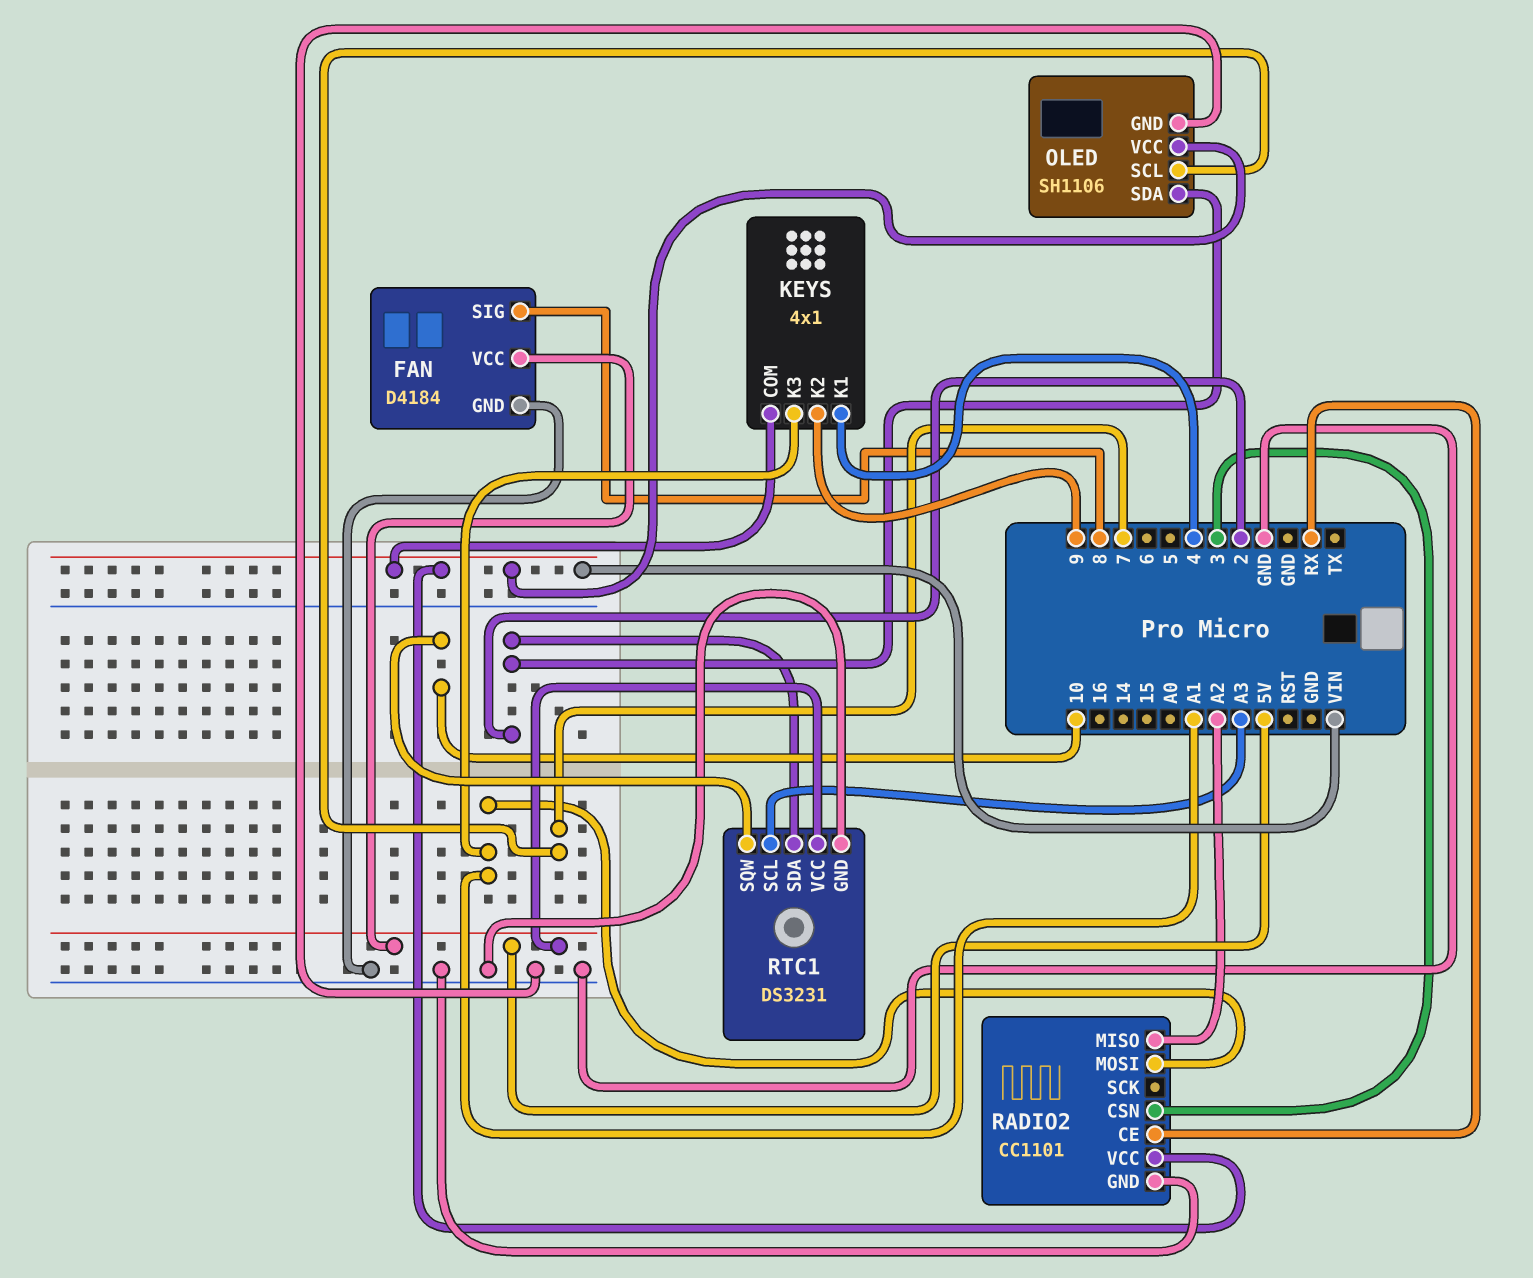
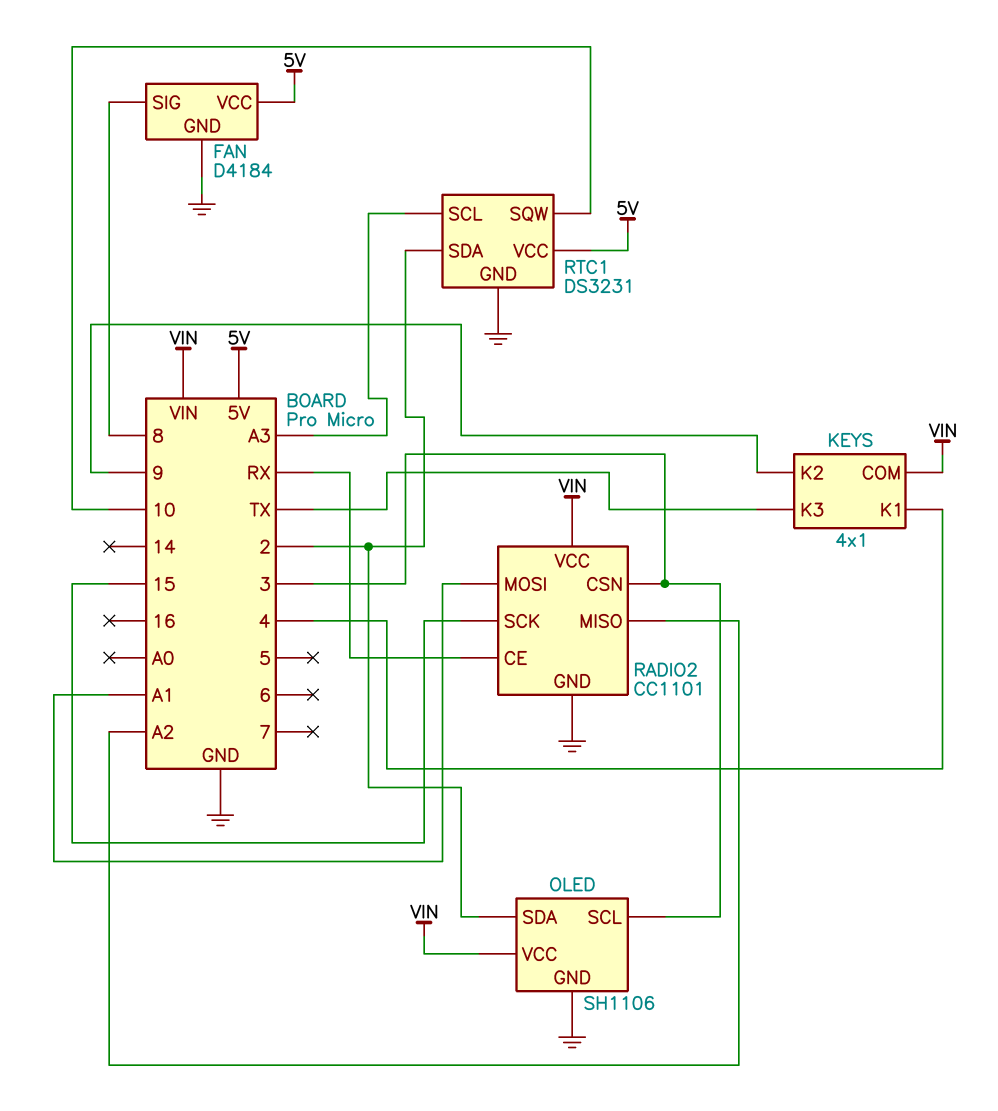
KEYS pin K3: A1 -> TX
OLED pin SCL: 7 -> 3
RADIO2 pin SCK: none -> 15

